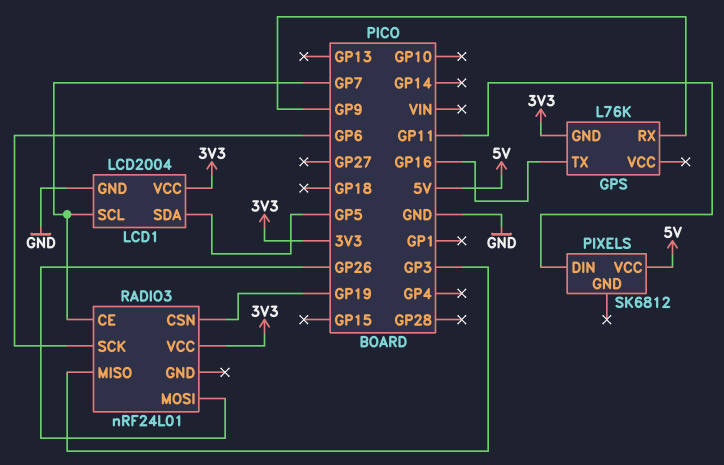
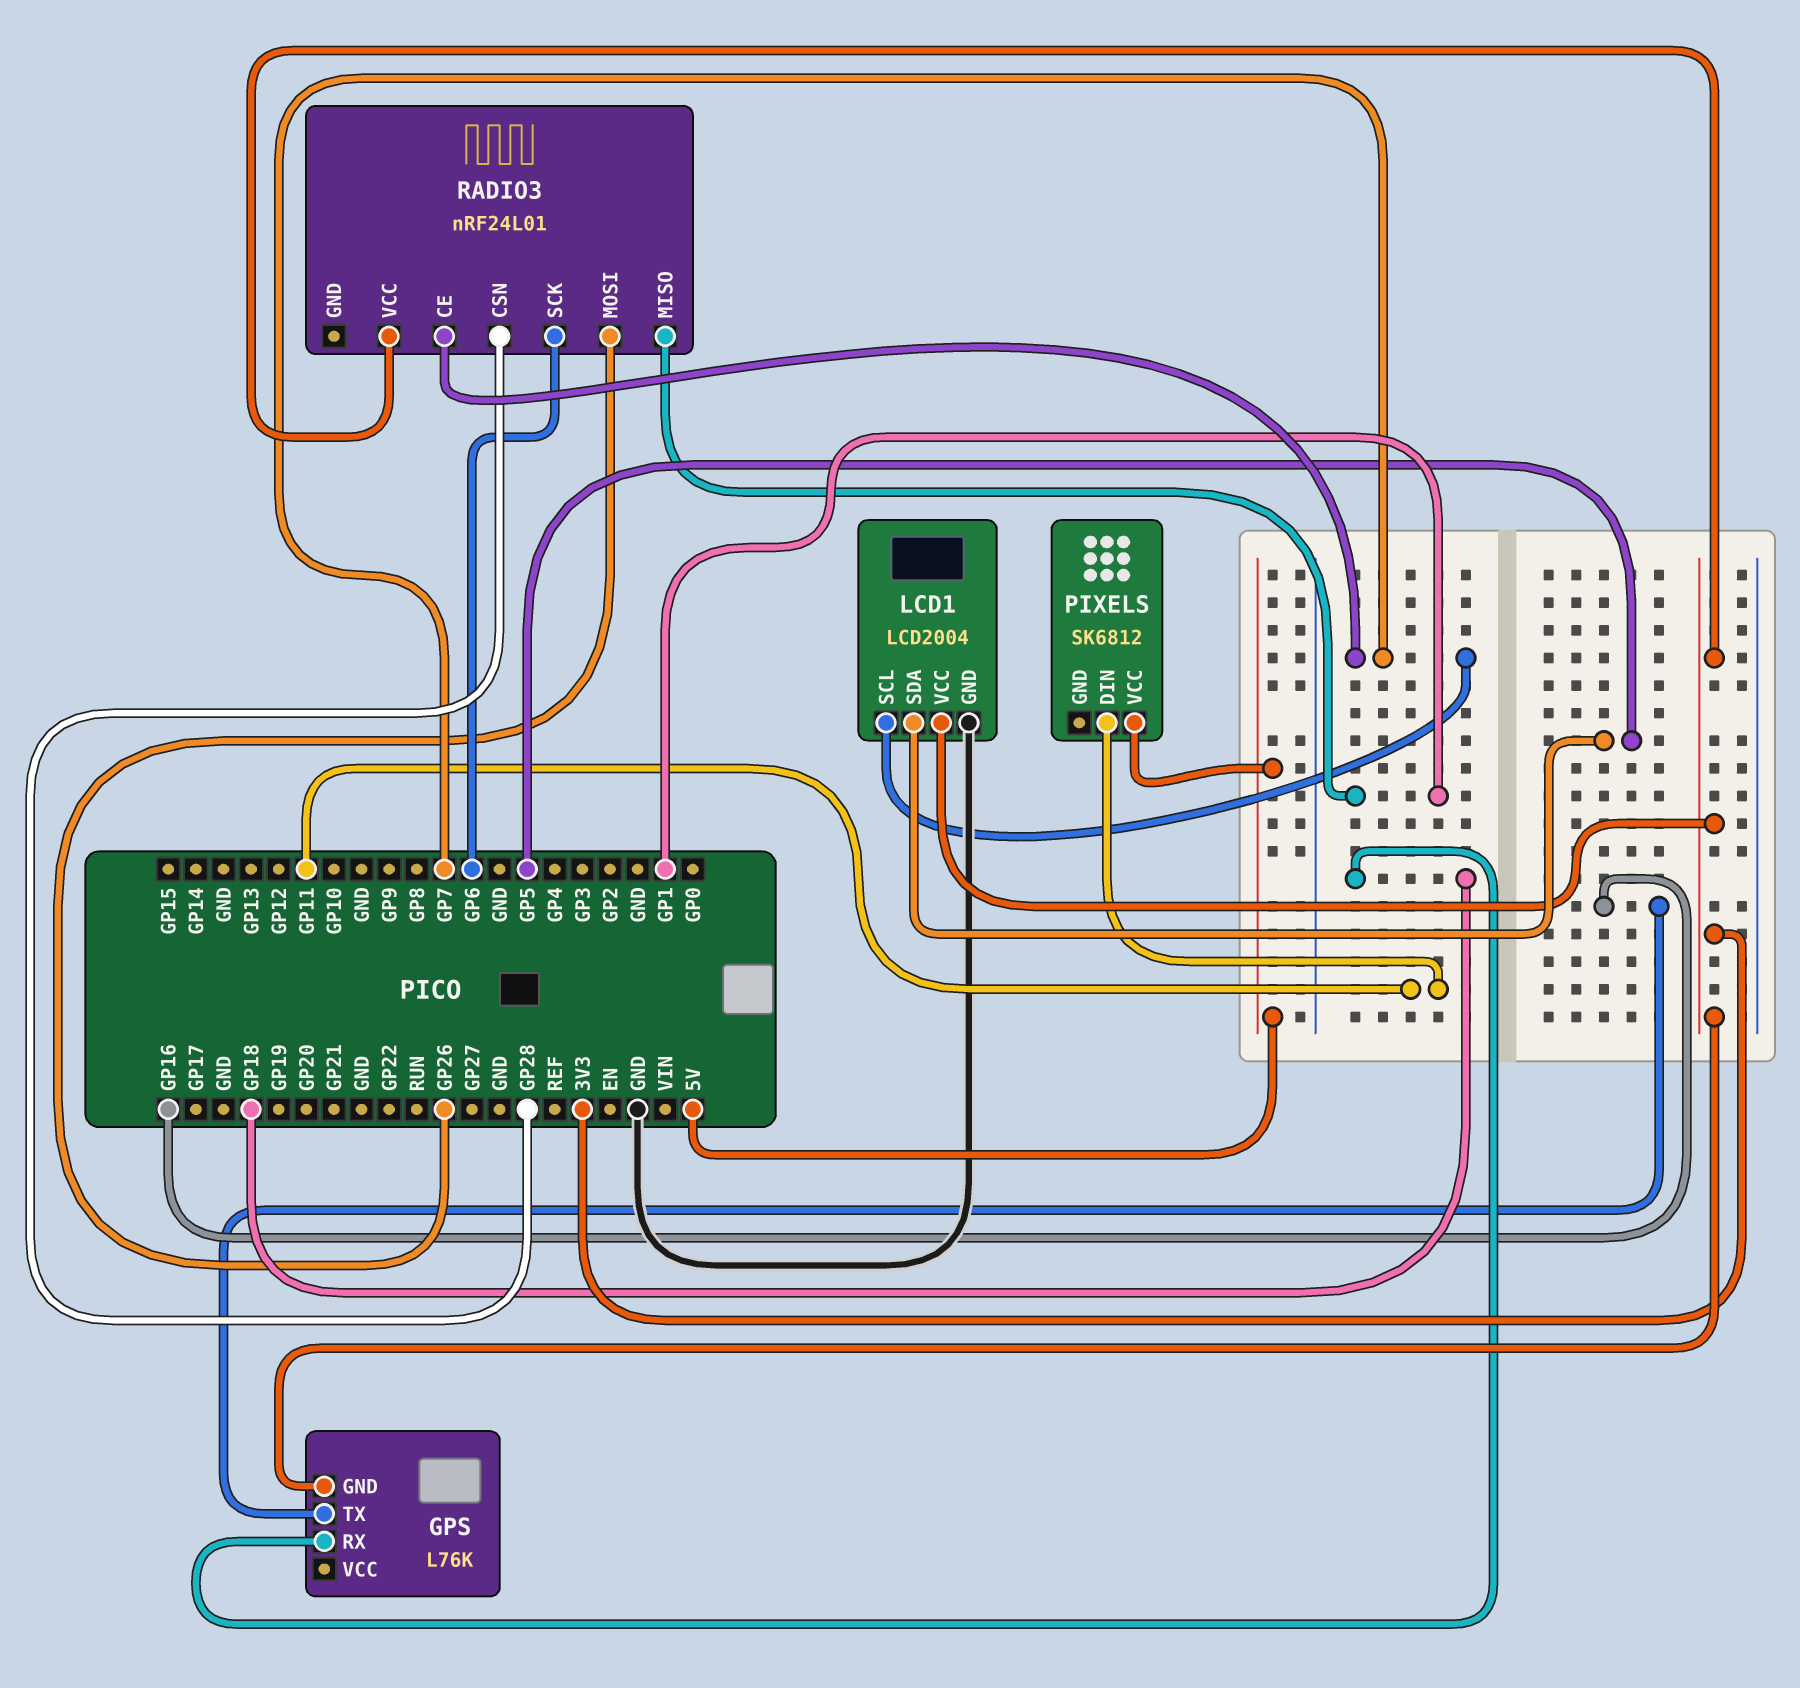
GPS pin RX: GP9 -> GP18
RADIO3 pin CSN: GP19 -> GP28
RADIO3 pin MISO: GP3 -> GP1

